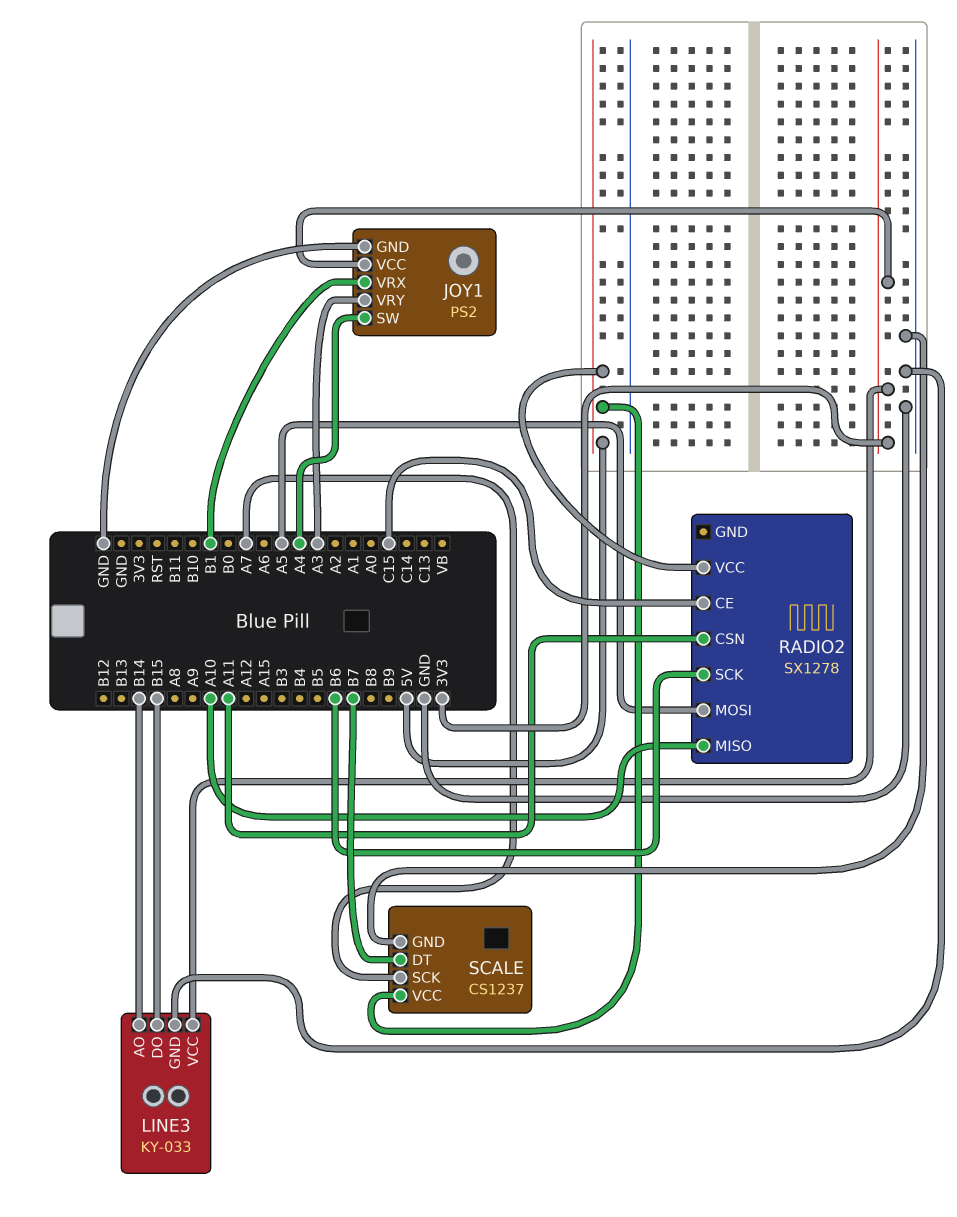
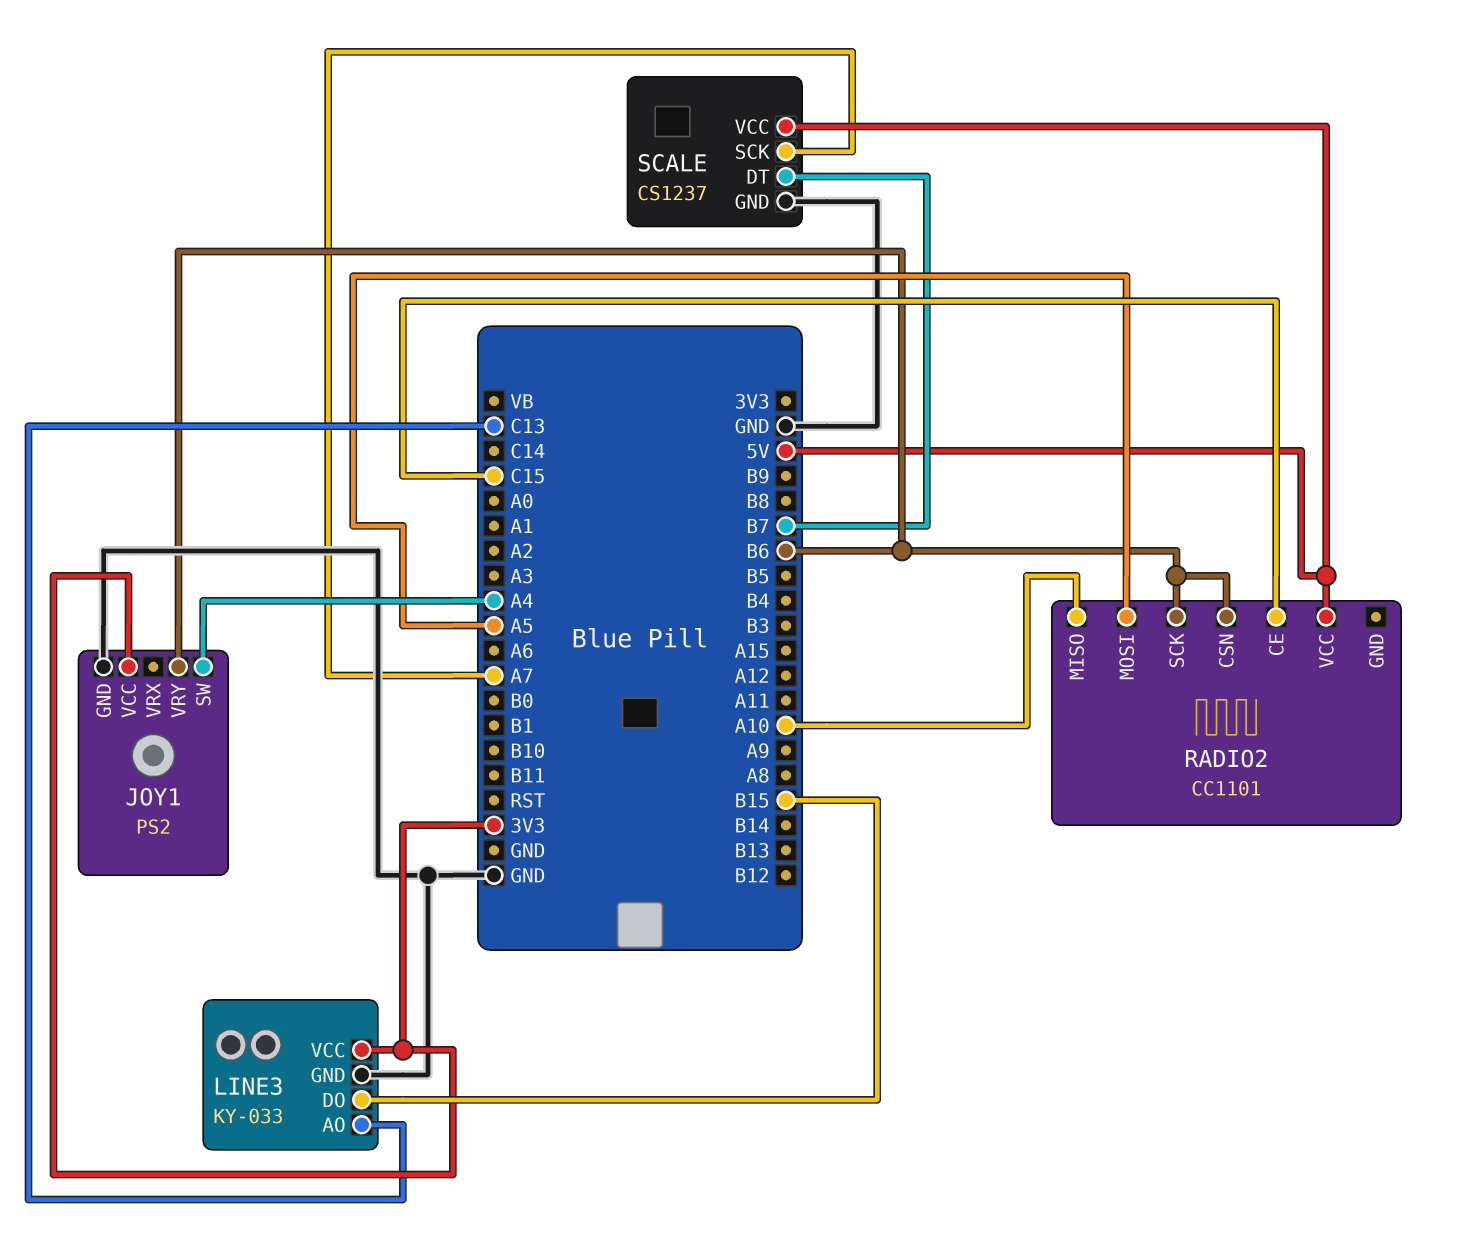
JOY1 pin VRX: B1 -> none
JOY1 pin VRY: A3 -> B6
LINE3 pin AO: B14 -> C13
RADIO2: SX1278 -> CC1101
RADIO2 pin CSN: A11 -> B6

